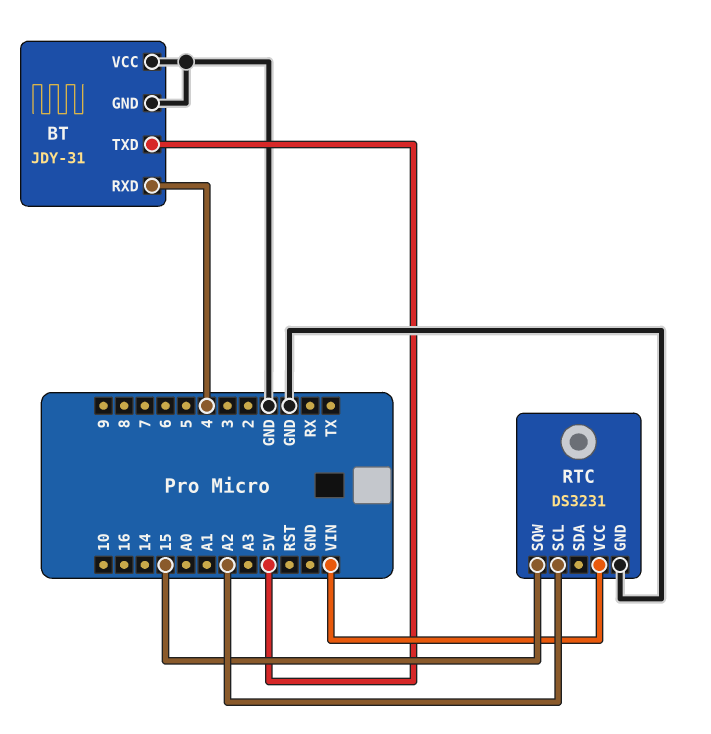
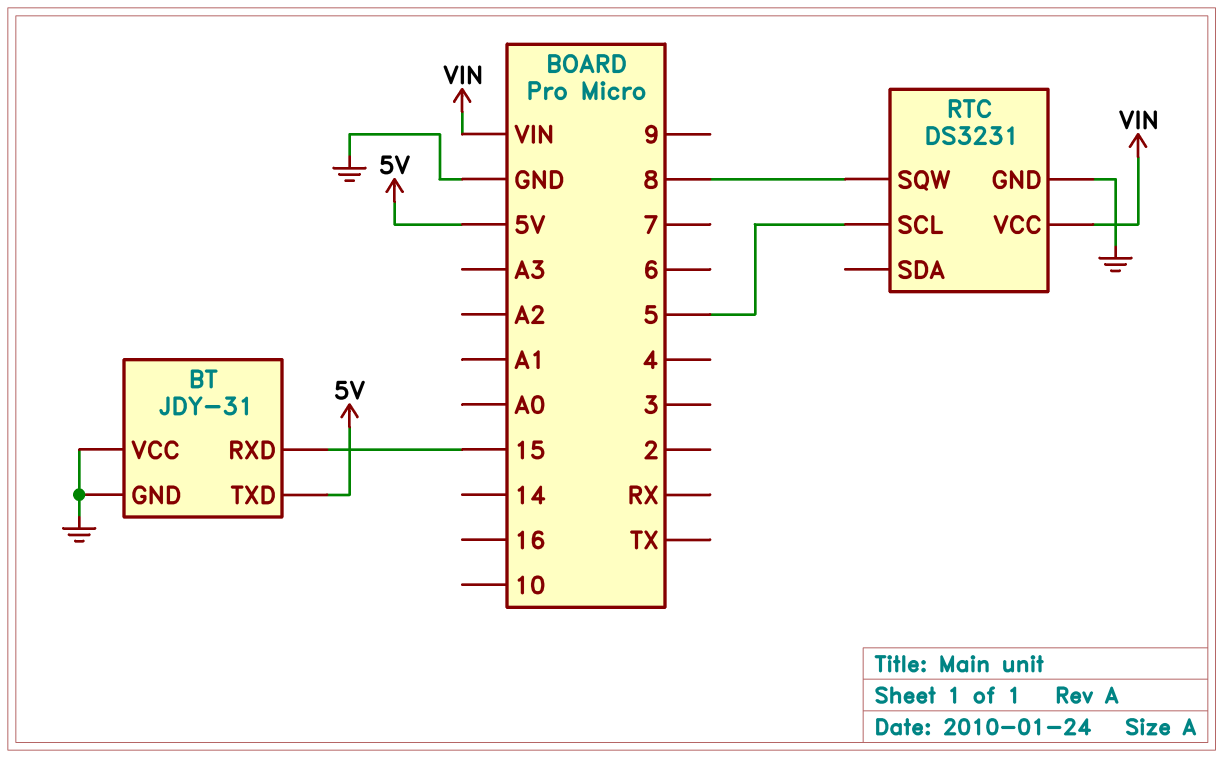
BT pin RXD: 4 -> 15
RTC pin SCL: A2 -> 5
RTC pin SQW: 15 -> 8

